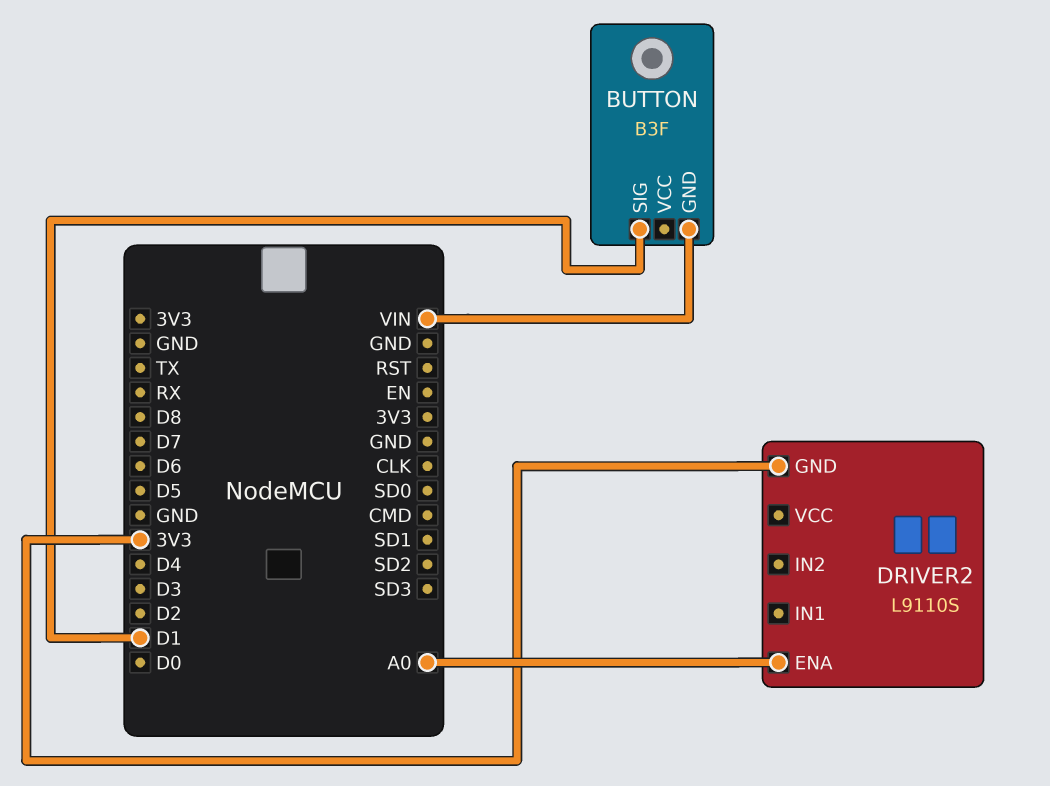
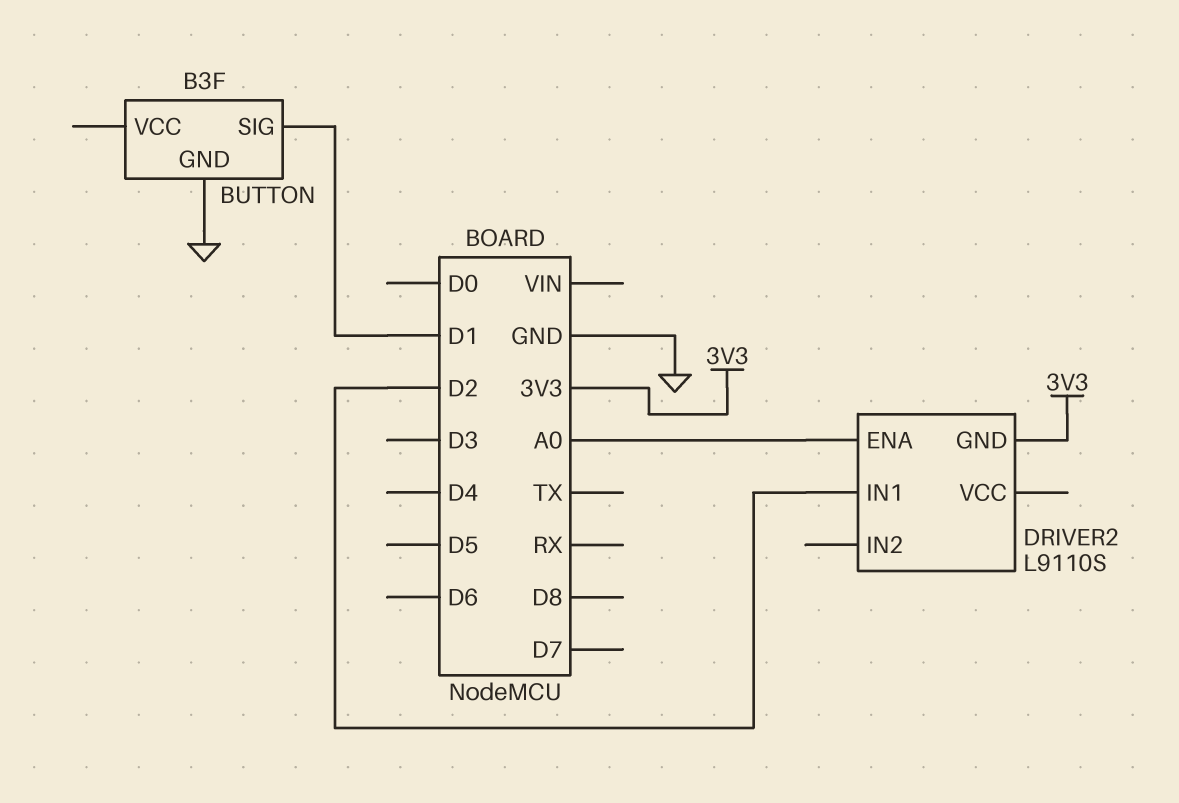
BUTTON pin GND: VIN -> GND
DRIVER2 pin IN1: none -> D2

